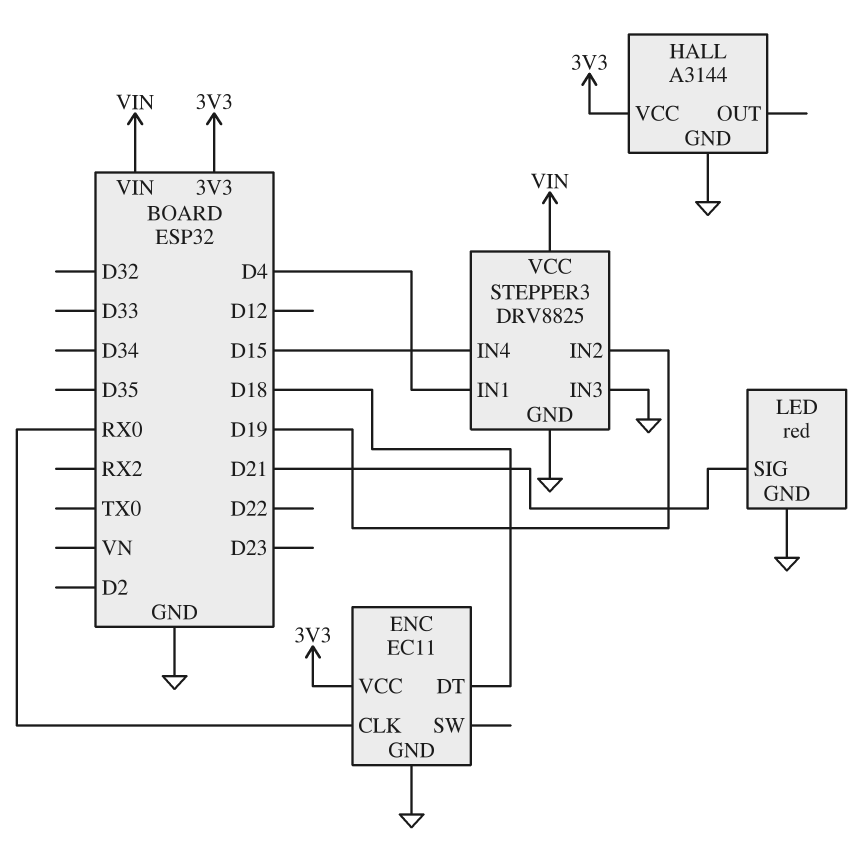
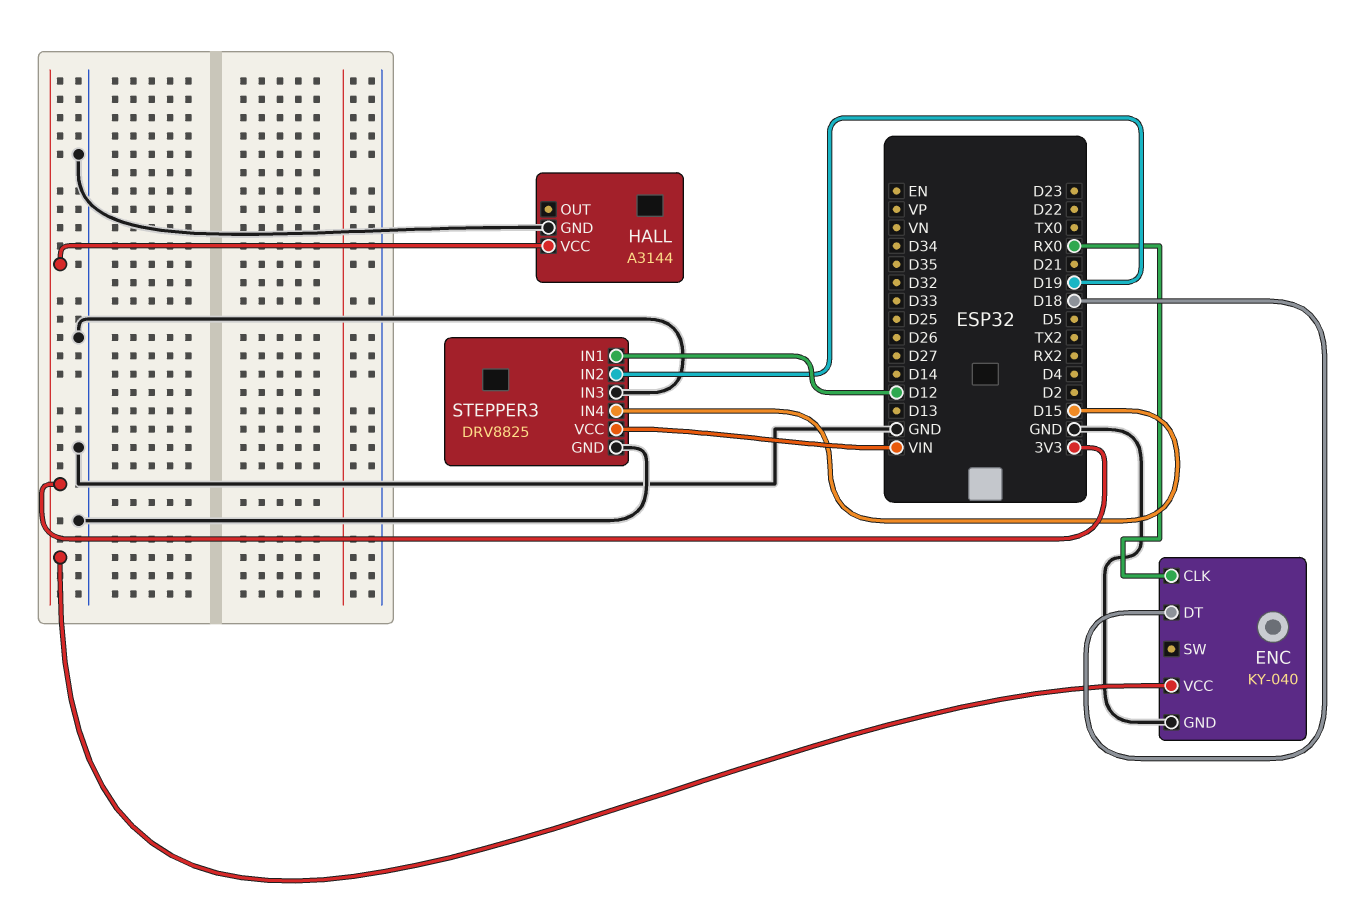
ENC: EC11 -> KY-040
LED: red -> none
LED pin GND: GND -> none
LED pin SIG: D21 -> none
STEPPER3 pin IN1: D4 -> D12

